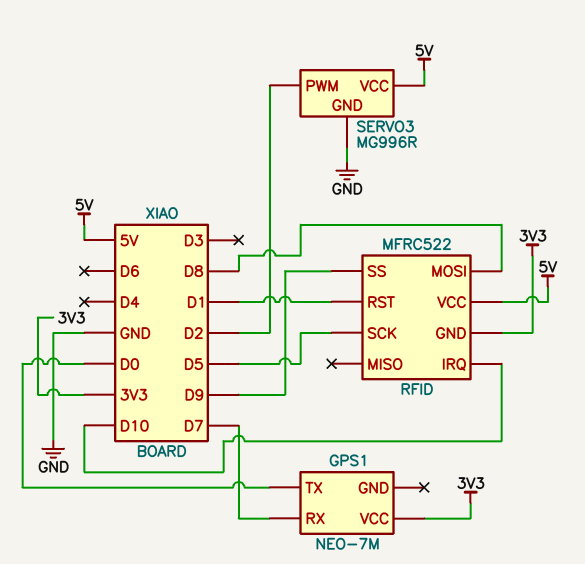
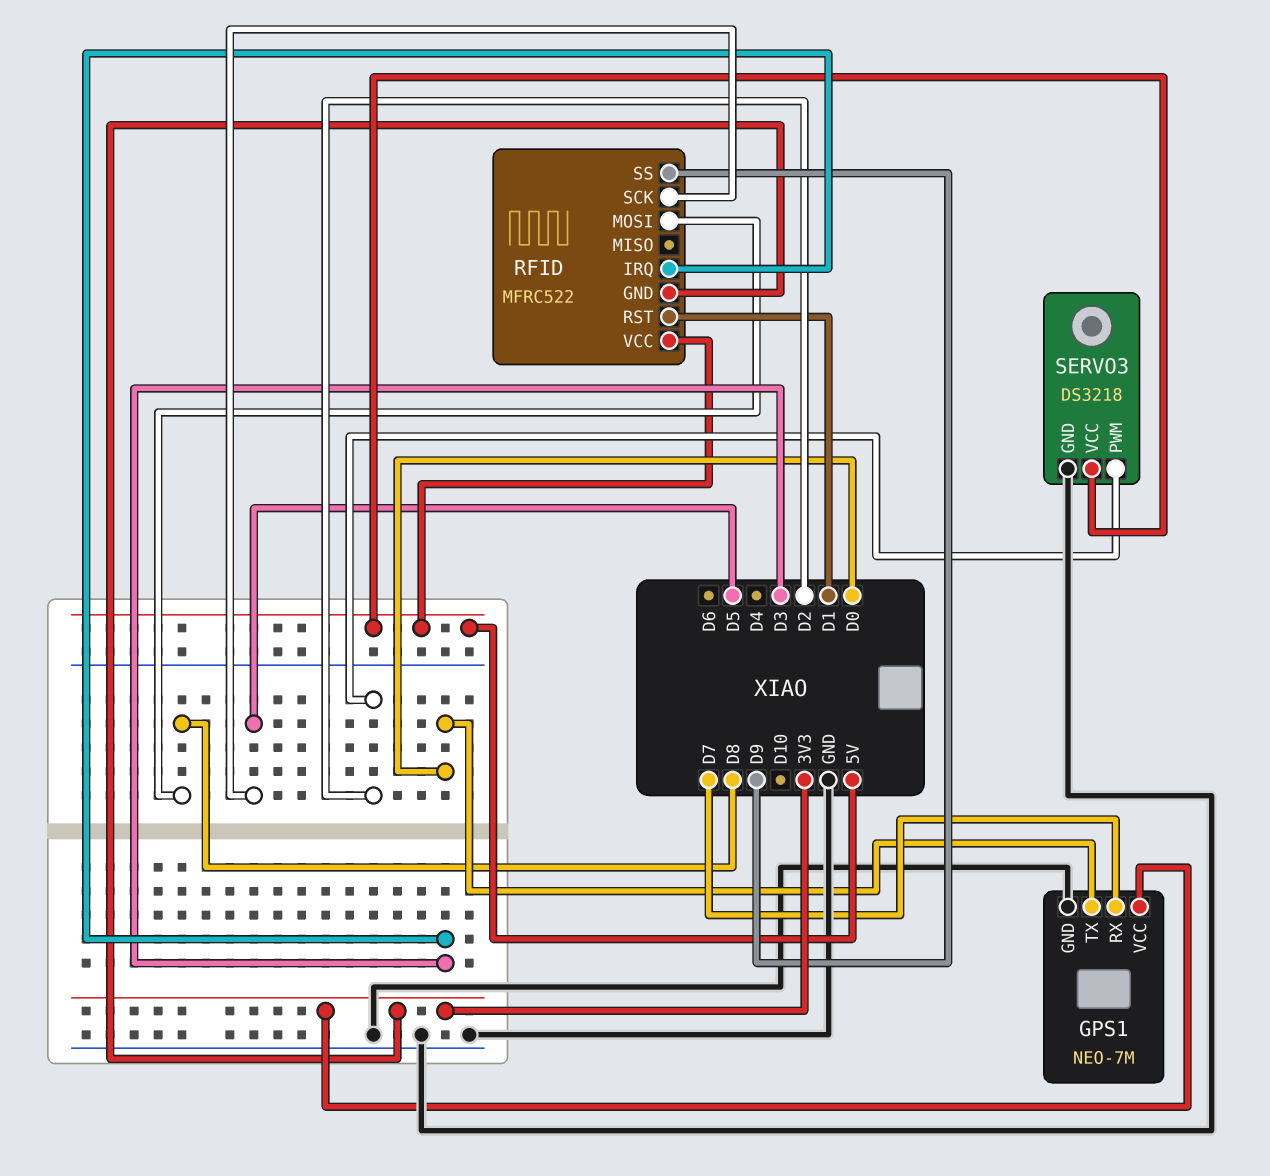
GPS1 pin GND: none -> GND
RFID pin IRQ: D10 -> D3
SERVO3: MG996R -> DS3218

